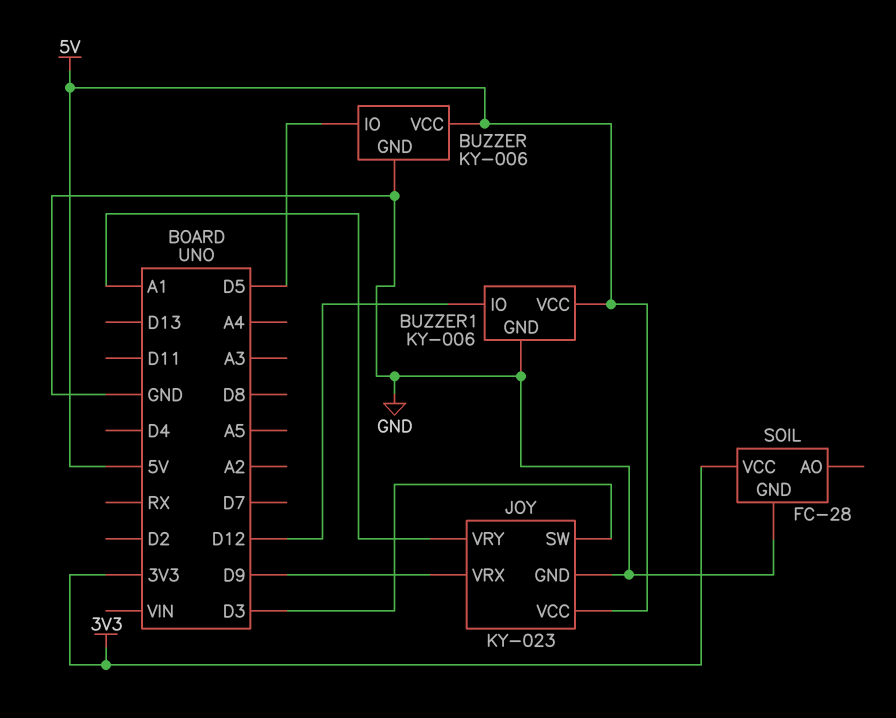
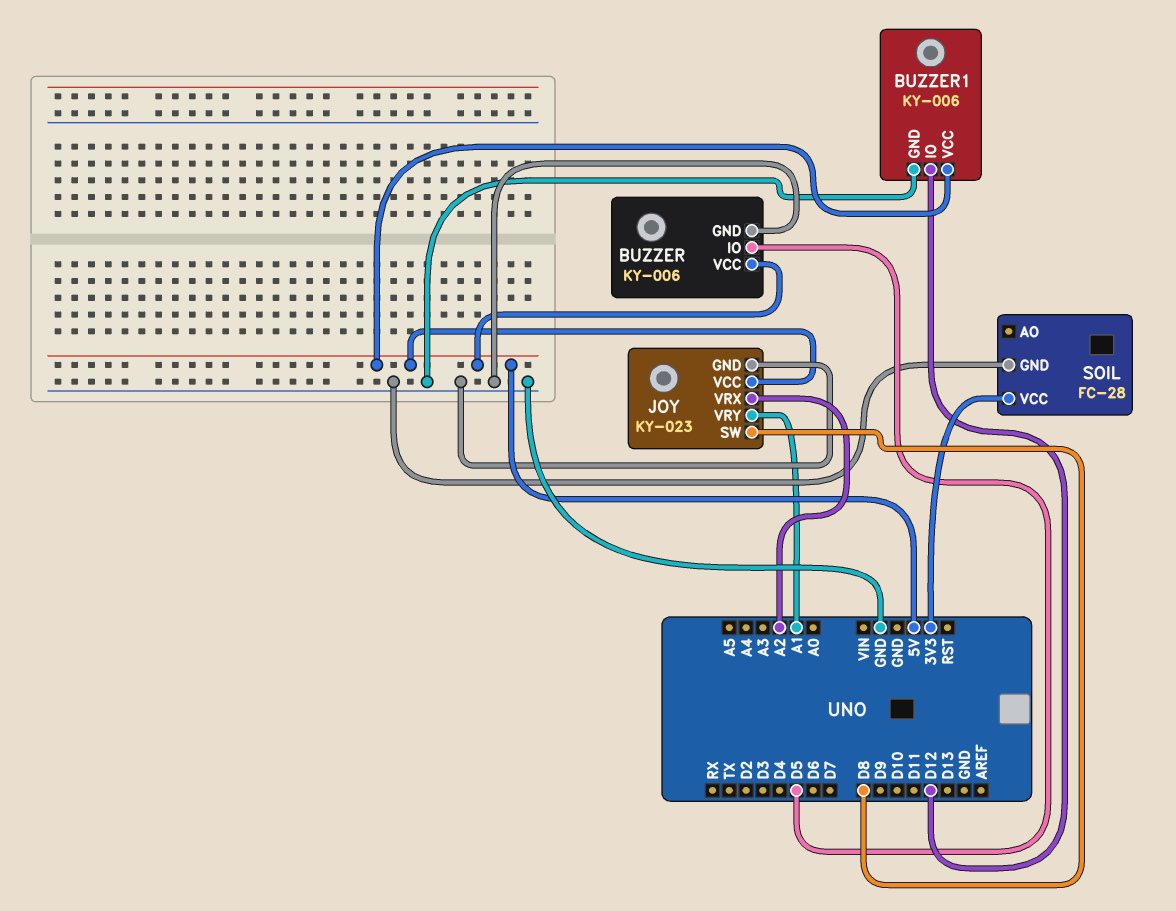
JOY pin SW: D3 -> D8
JOY pin VRX: D9 -> A2

